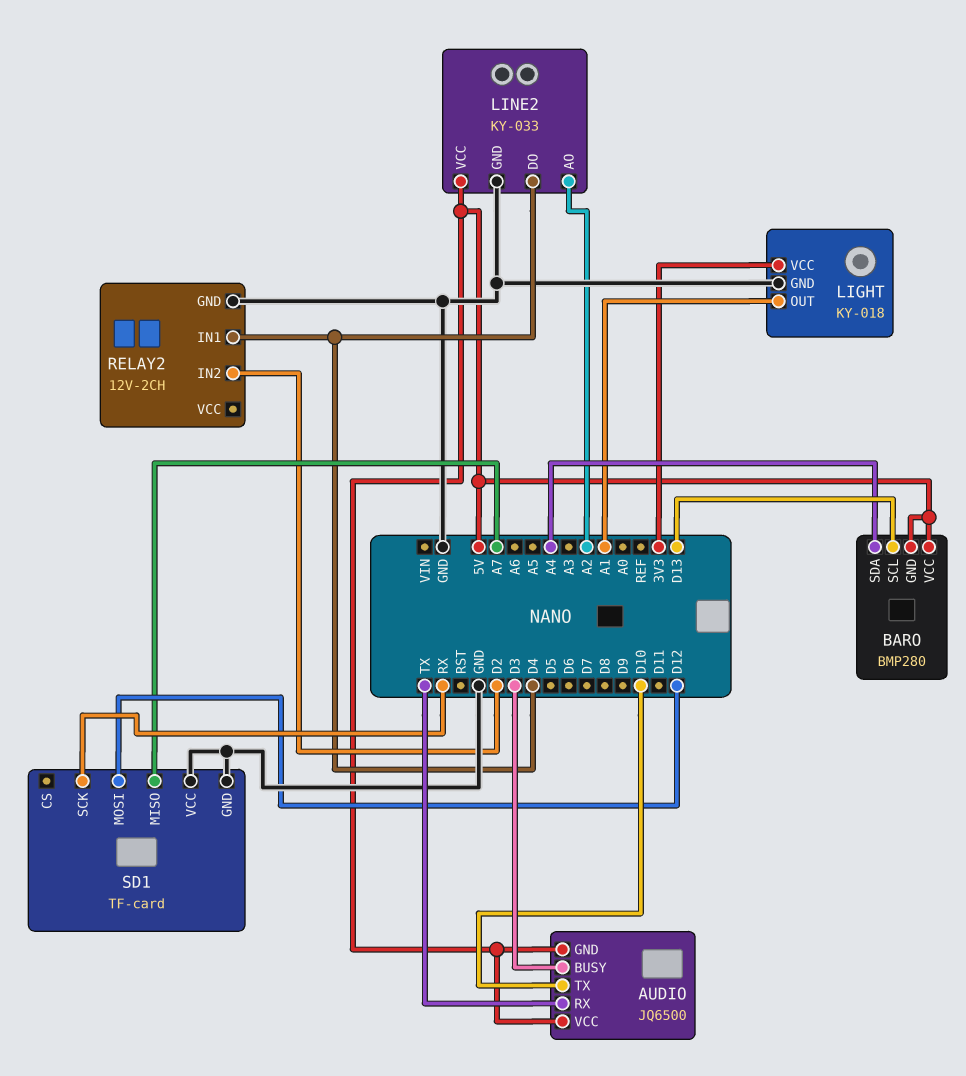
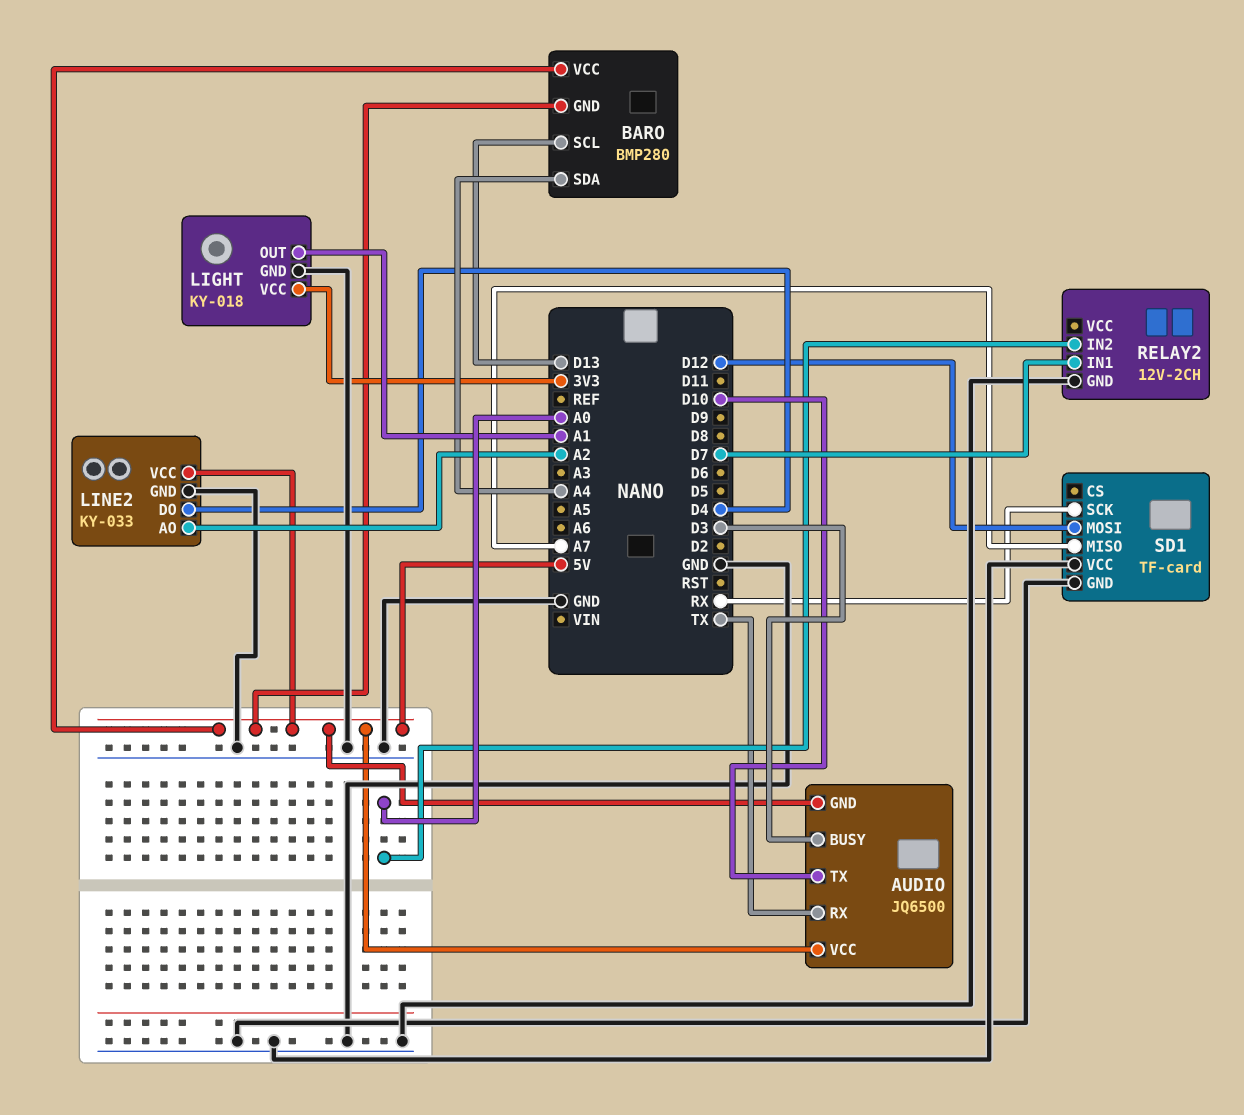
RELAY2 pin IN1: D4 -> D7
RELAY2 pin IN2: D2 -> A0

